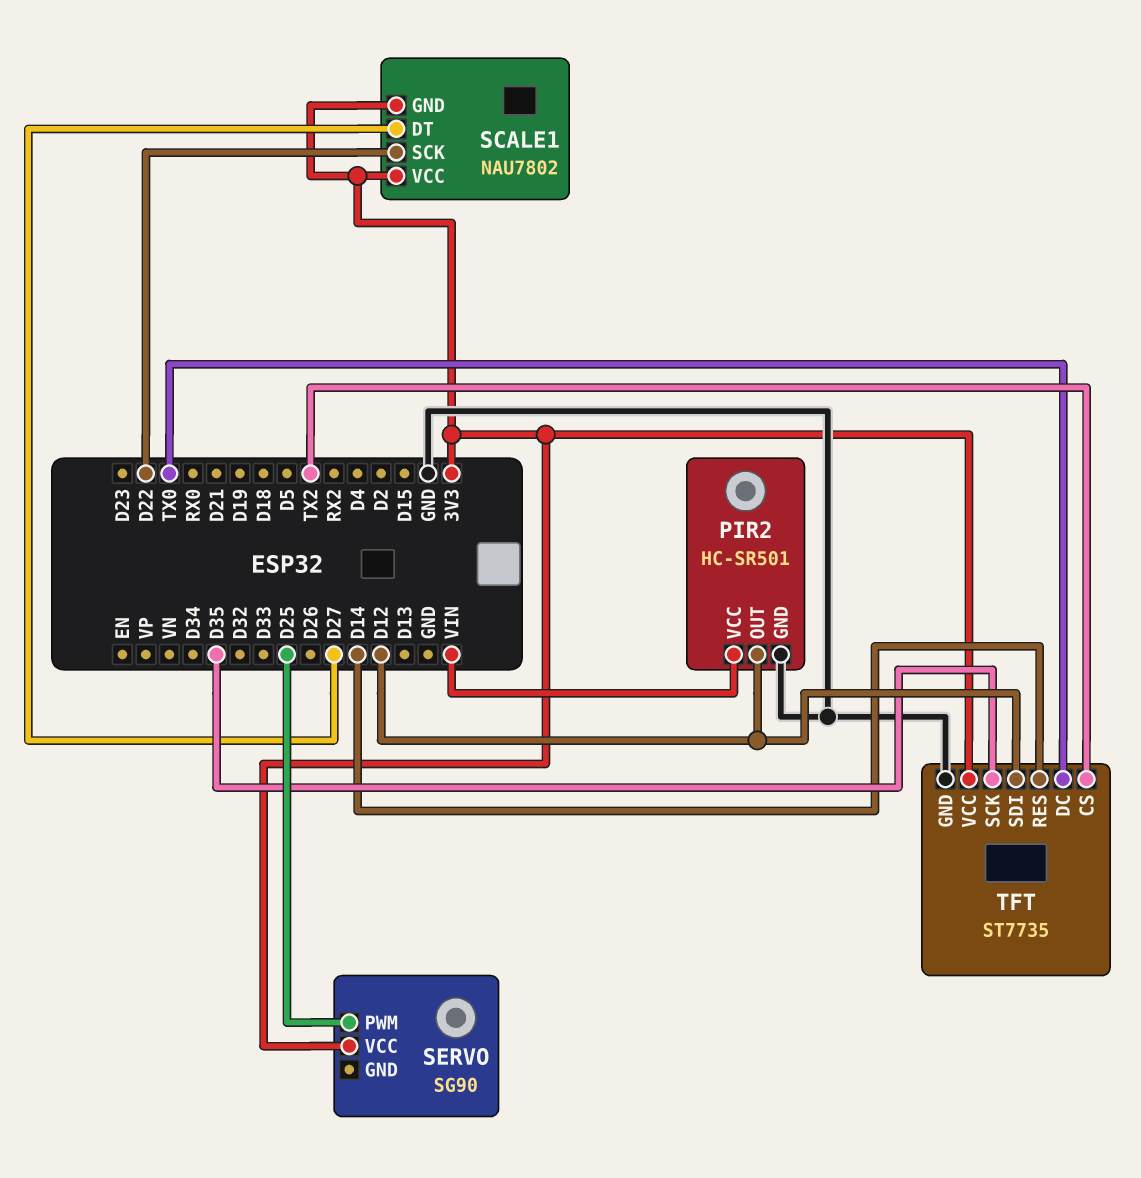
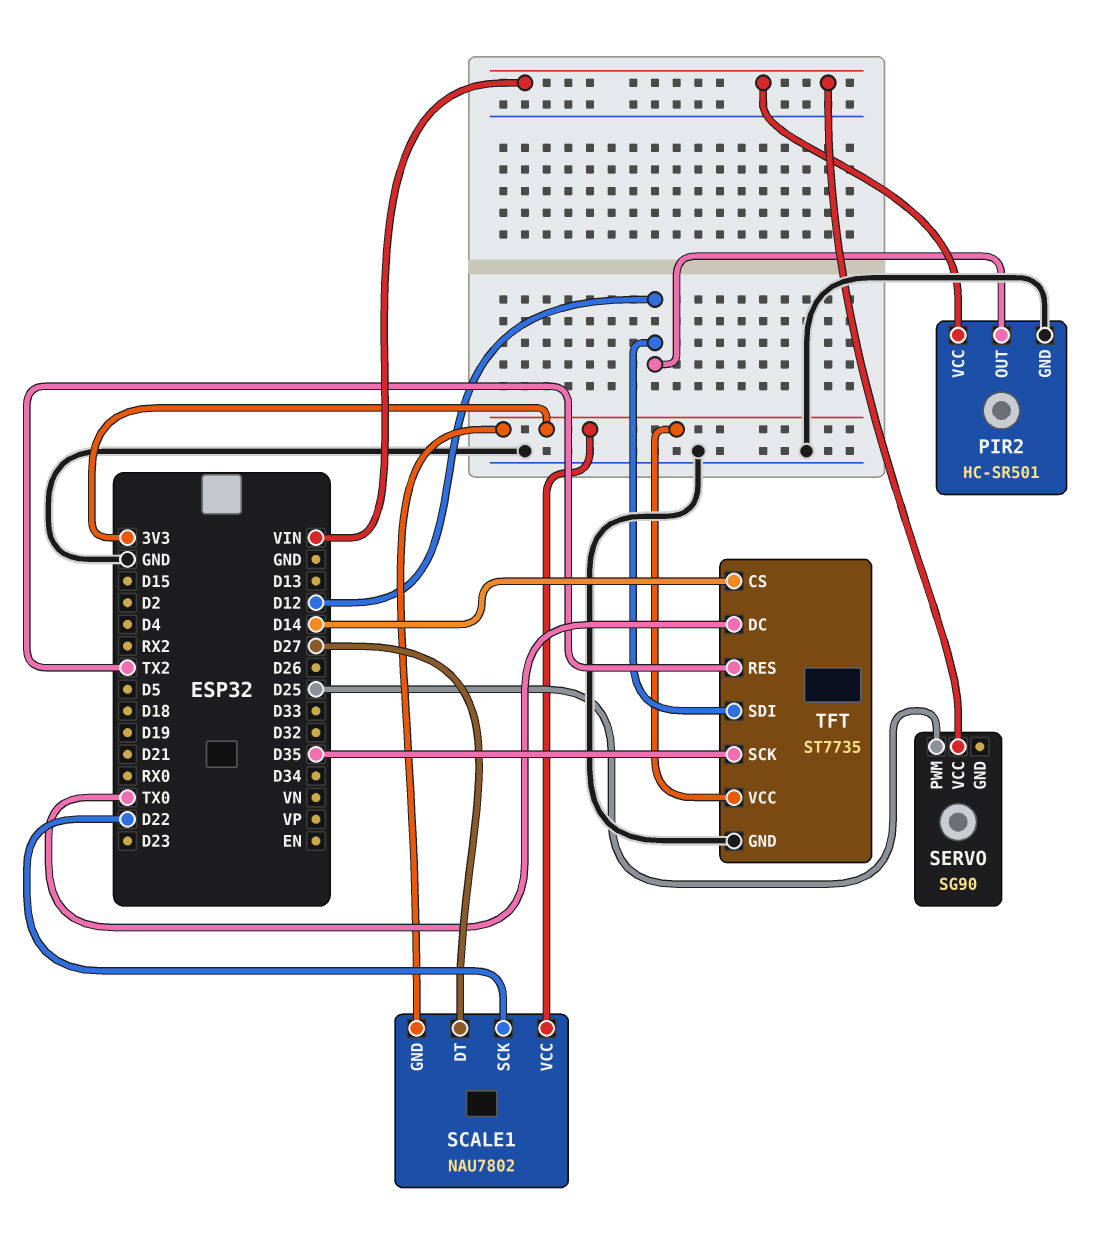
SERVO pin VCC: 3V3 -> VIN
TFT pin CS: TX2 -> D14
TFT pin RES: D14 -> TX2

